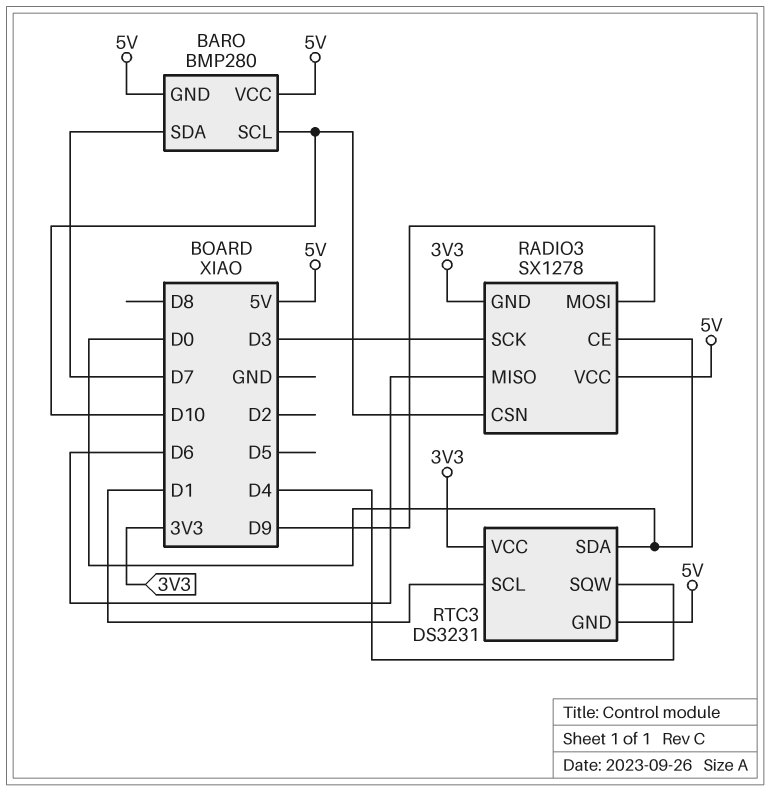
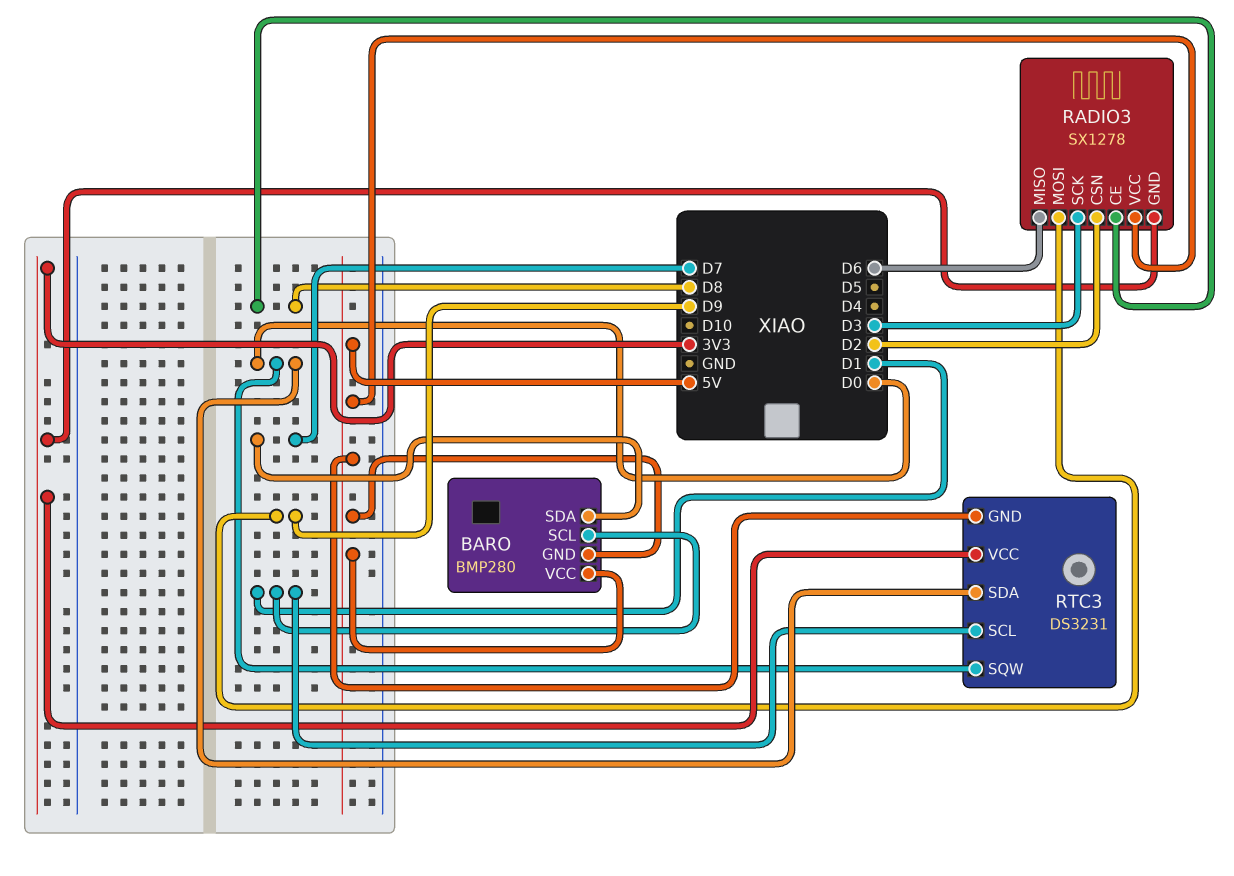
BARO pin SCL: D10 -> D1
RADIO3 pin CE: D0 -> D8
RADIO3 pin CSN: D10 -> D2
RTC3 pin SQW: D4 -> D0

